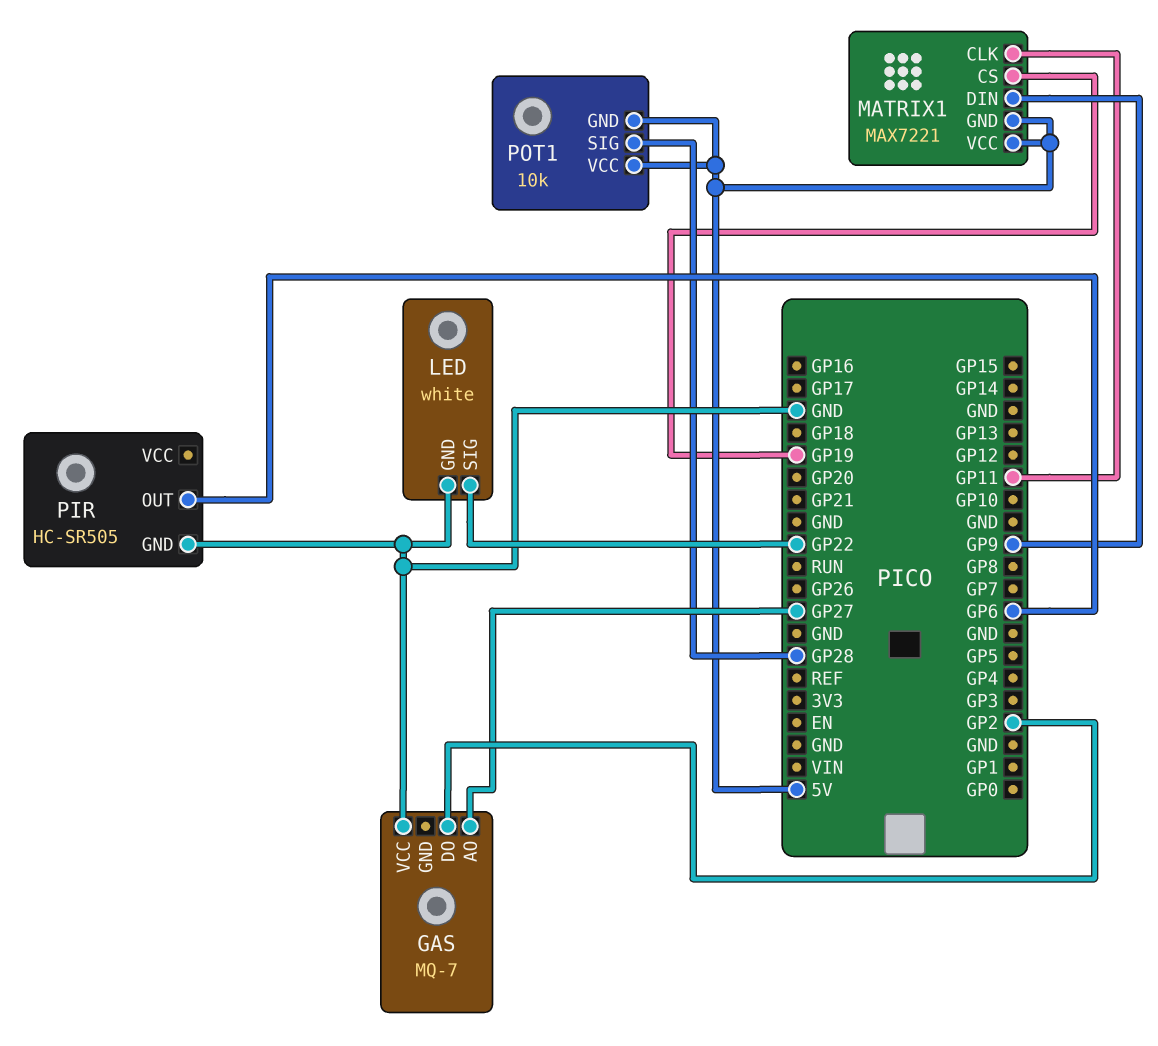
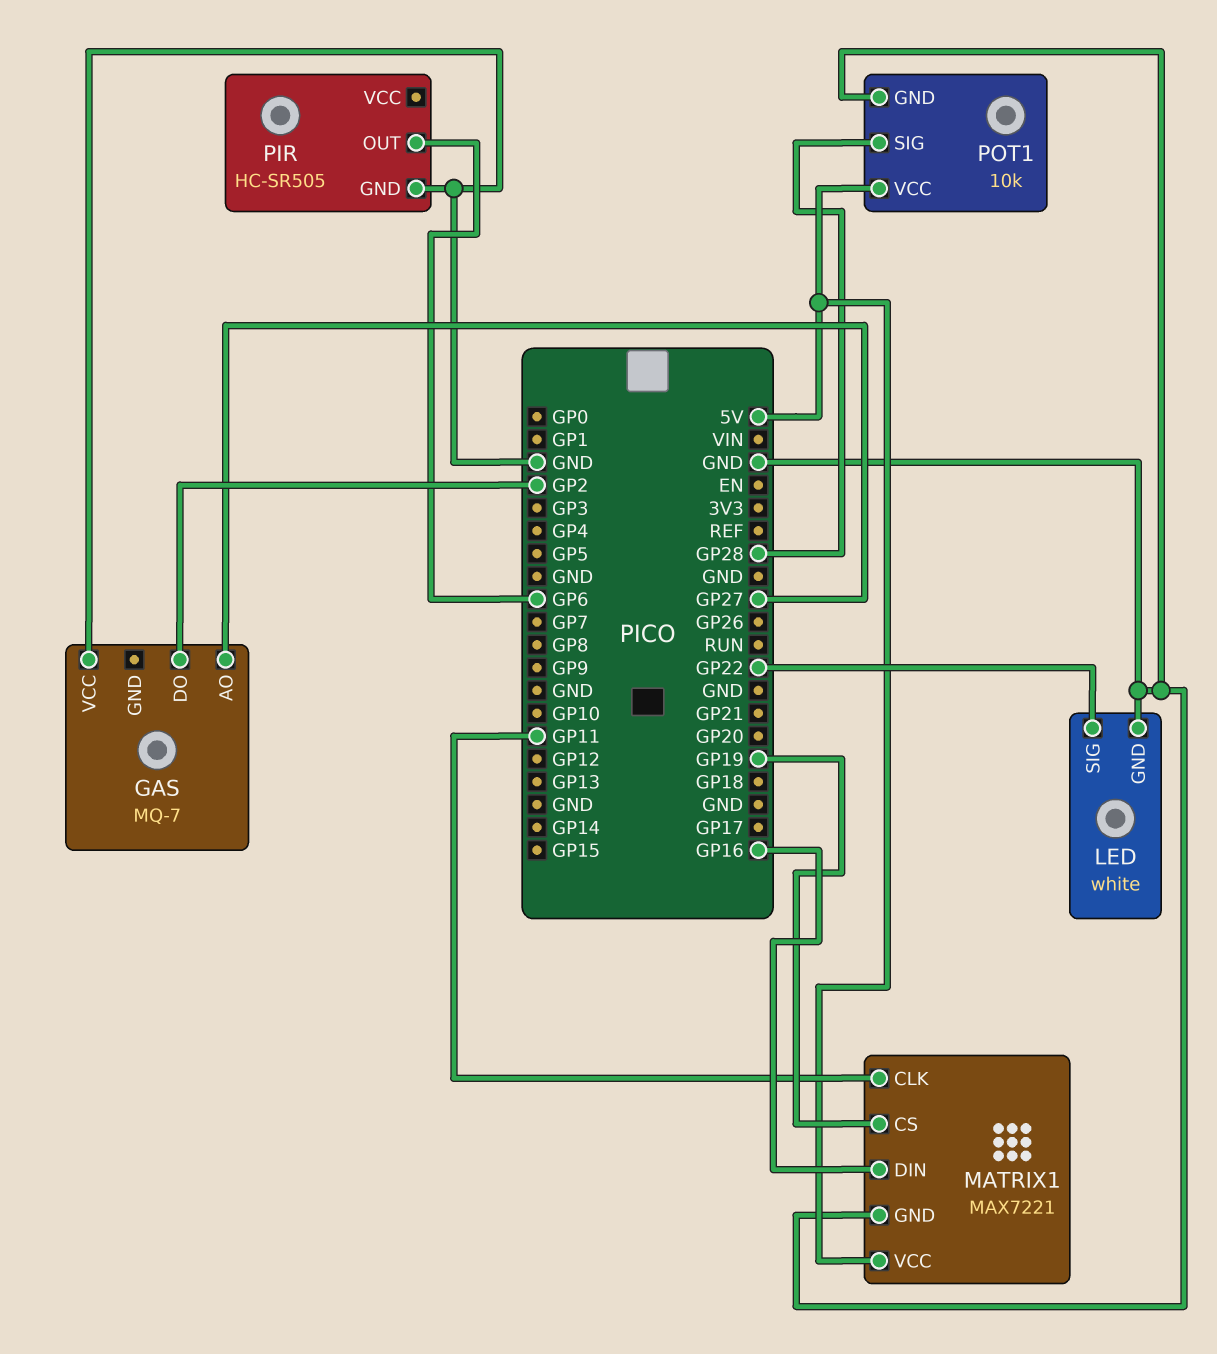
MATRIX1 pin DIN: GP9 -> GP16
MATRIX1 pin GND: 5V -> GND
POT1 pin GND: 5V -> GND

